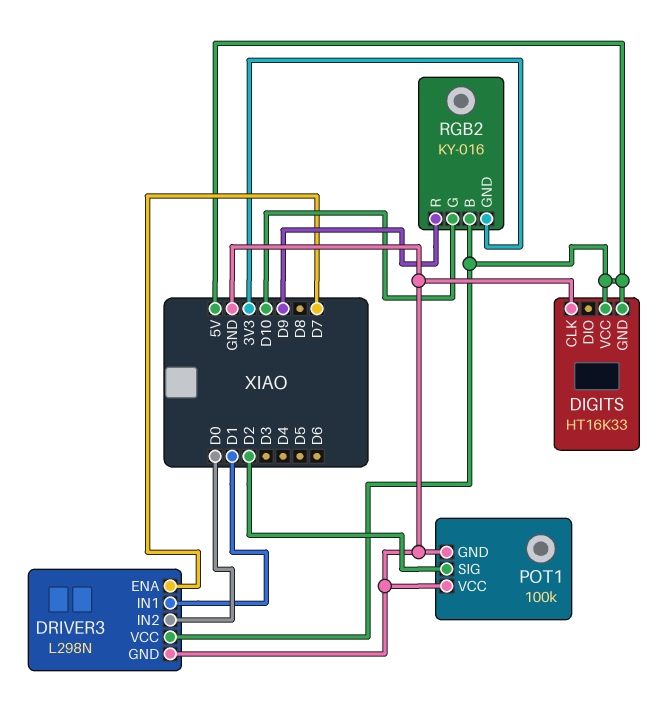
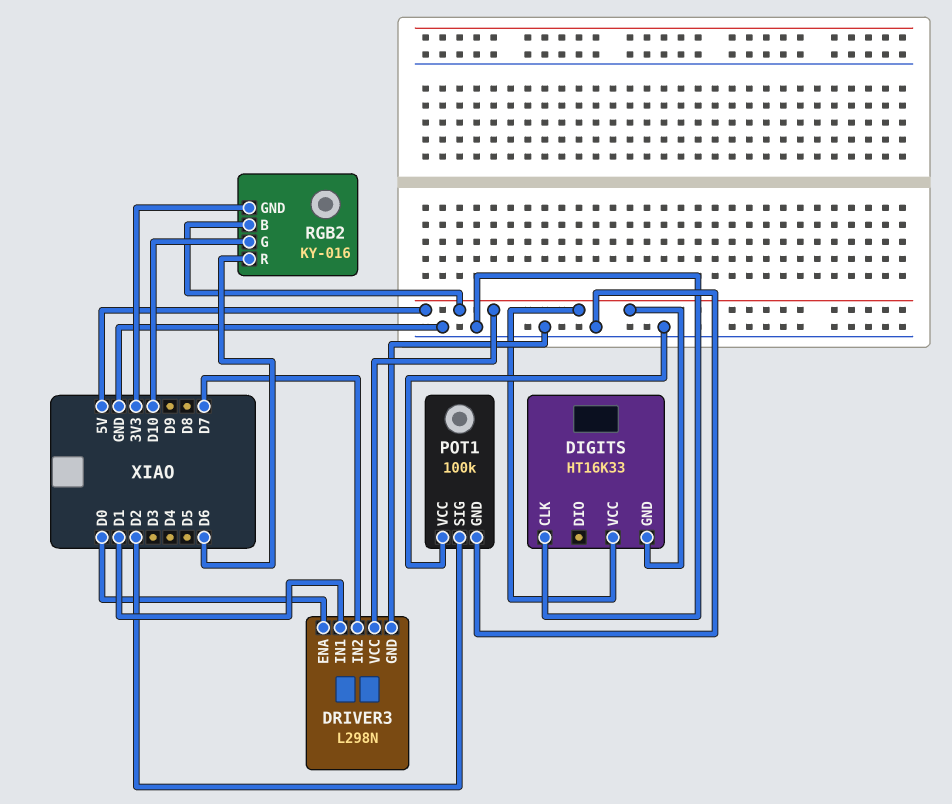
DRIVER3 pin ENA: D7 -> D0
DRIVER3 pin IN2: D0 -> D7
RGB2 pin R: D9 -> D6

